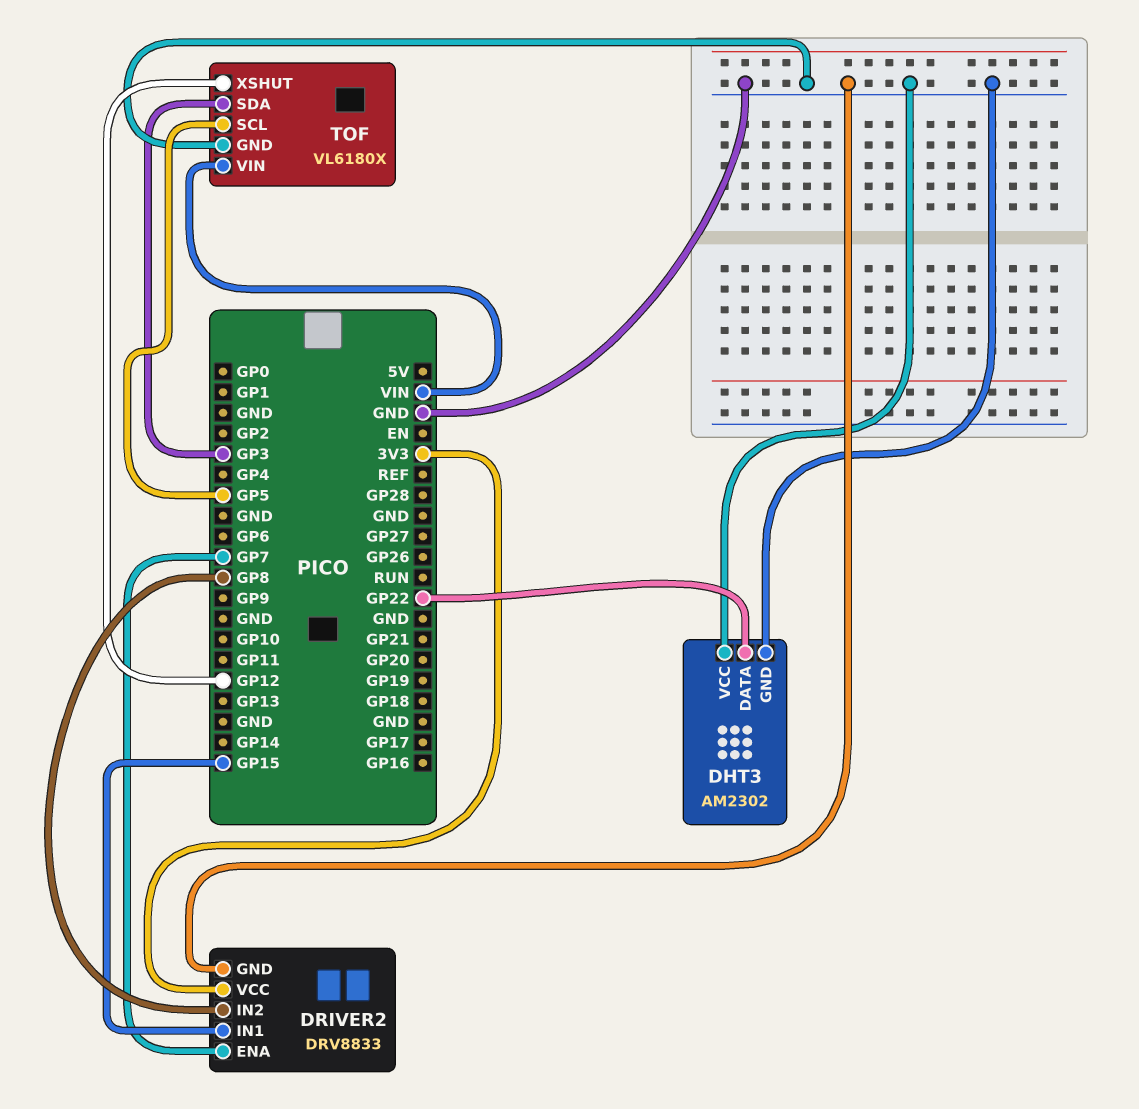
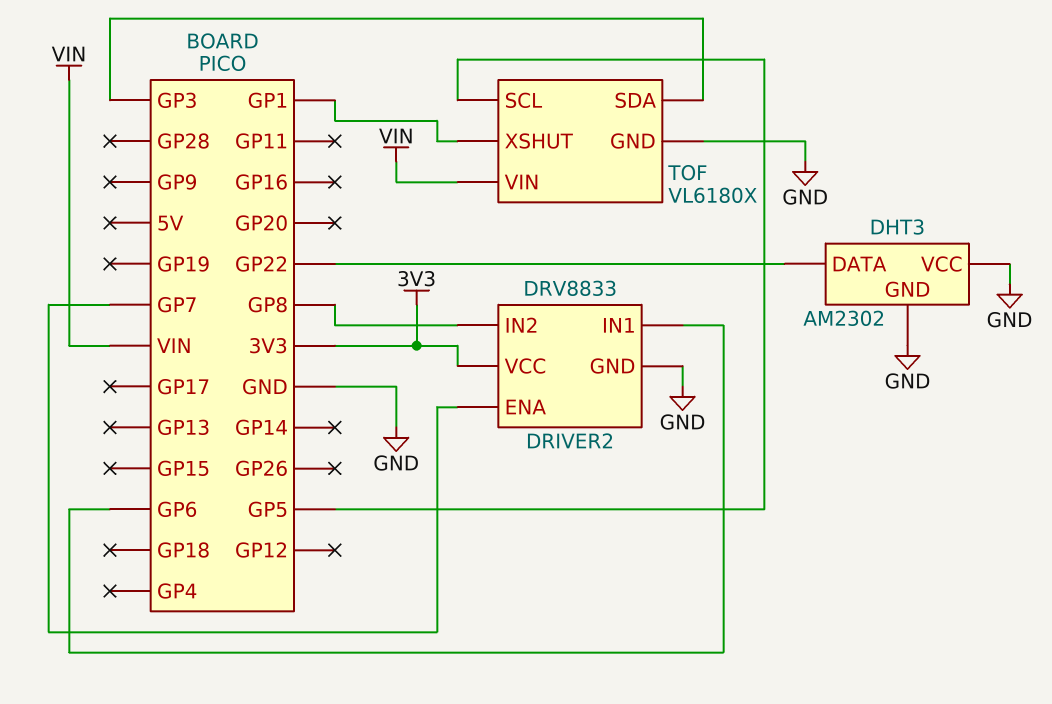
DRIVER2 pin IN1: GP15 -> GP6
TOF pin XSHUT: GP12 -> GP1

